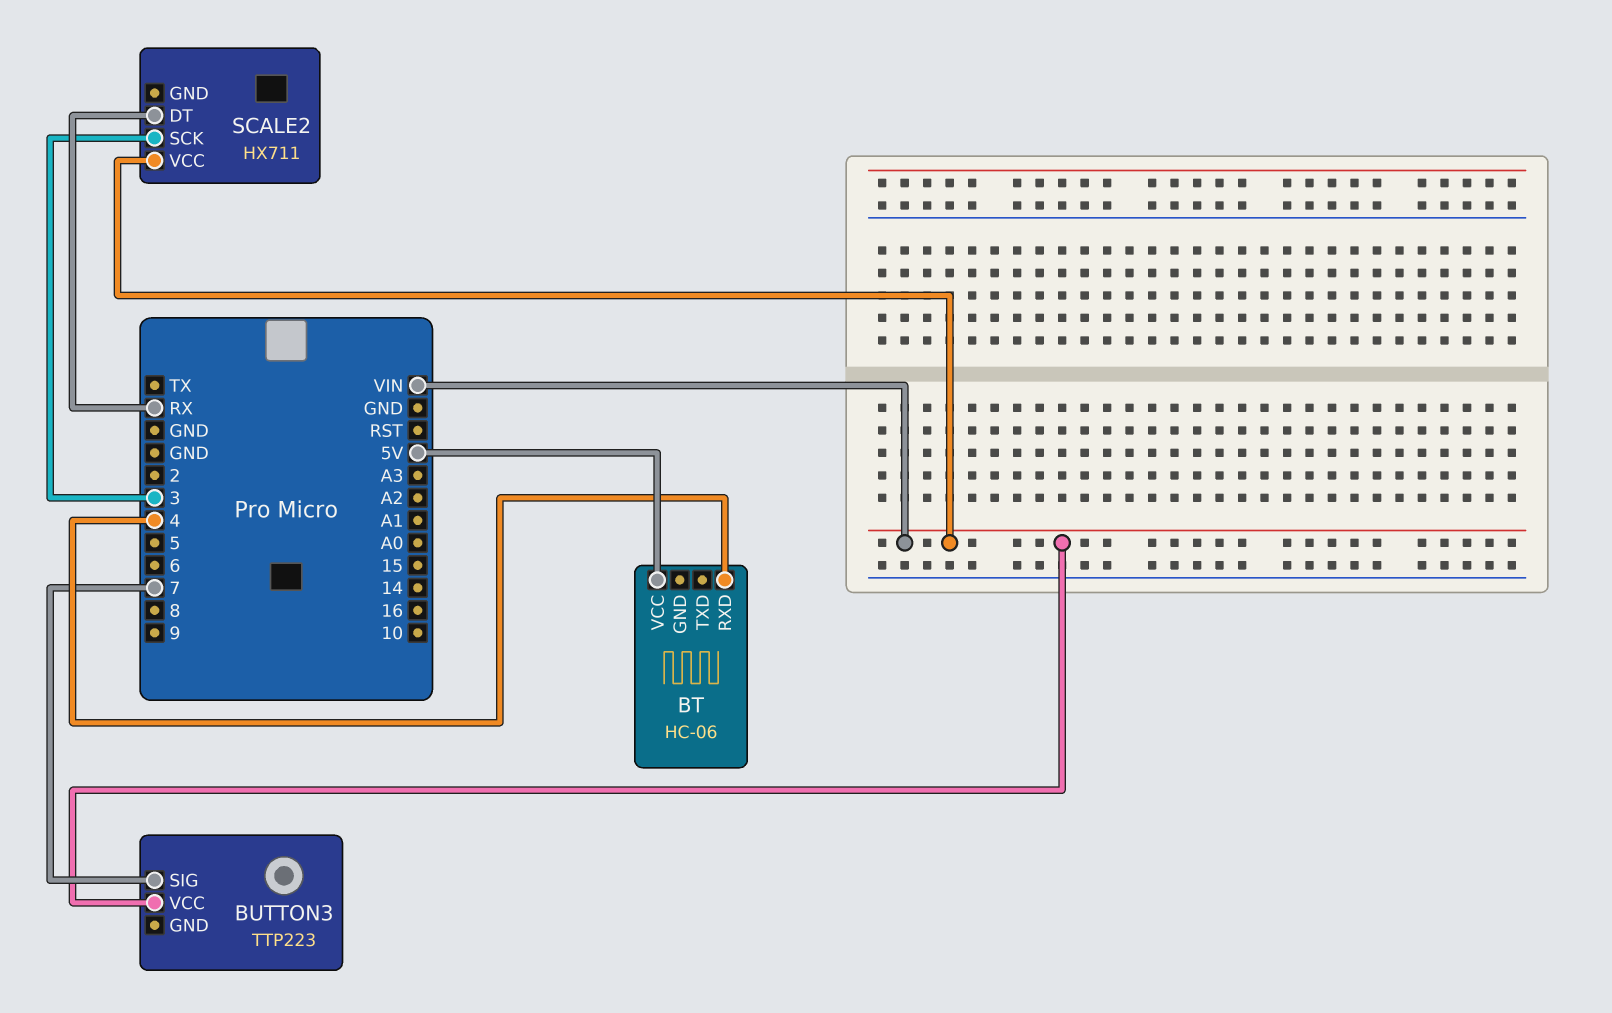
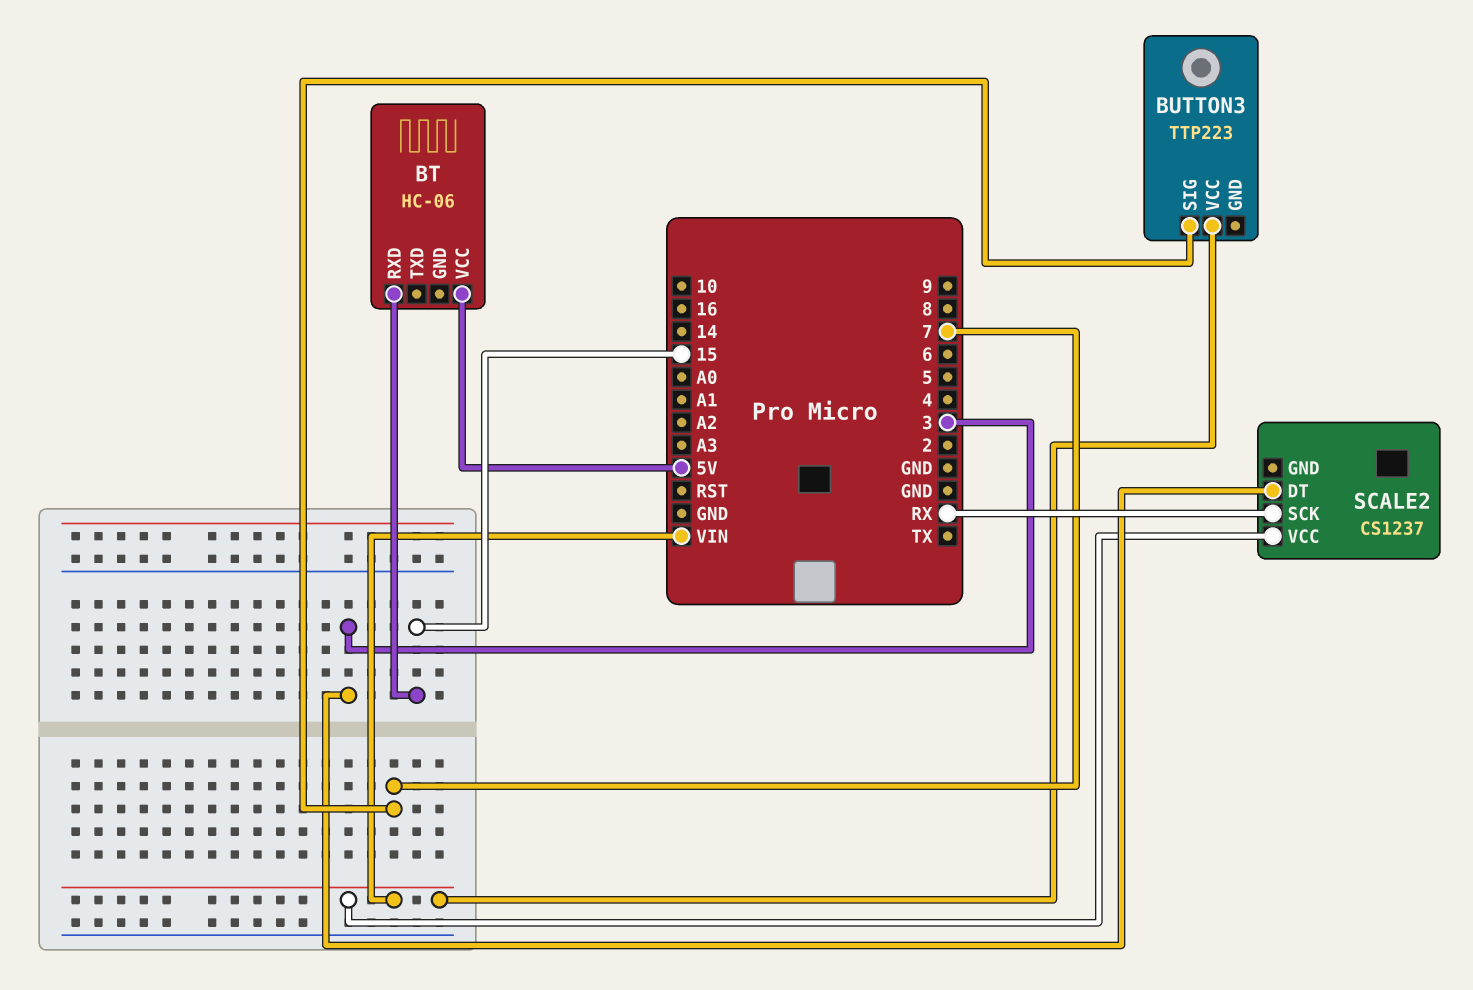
BT pin RXD: 4 -> 15
SCALE2: HX711 -> CS1237
SCALE2 pin DT: RX -> 3
SCALE2 pin SCK: 3 -> RX

